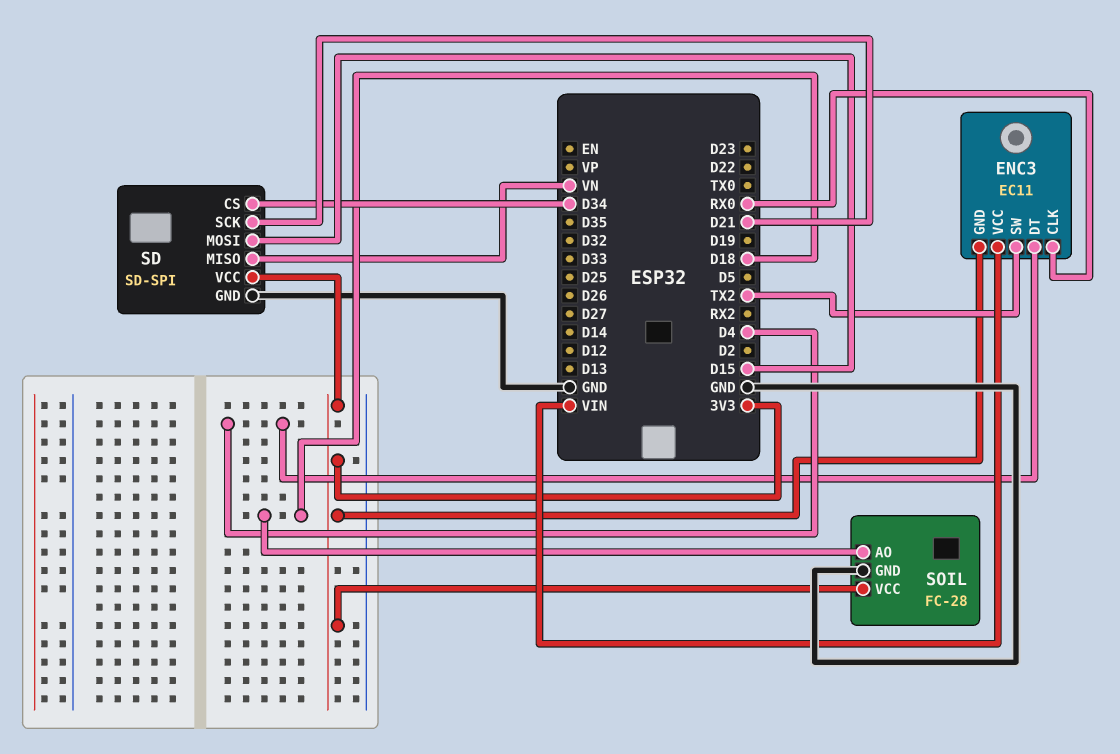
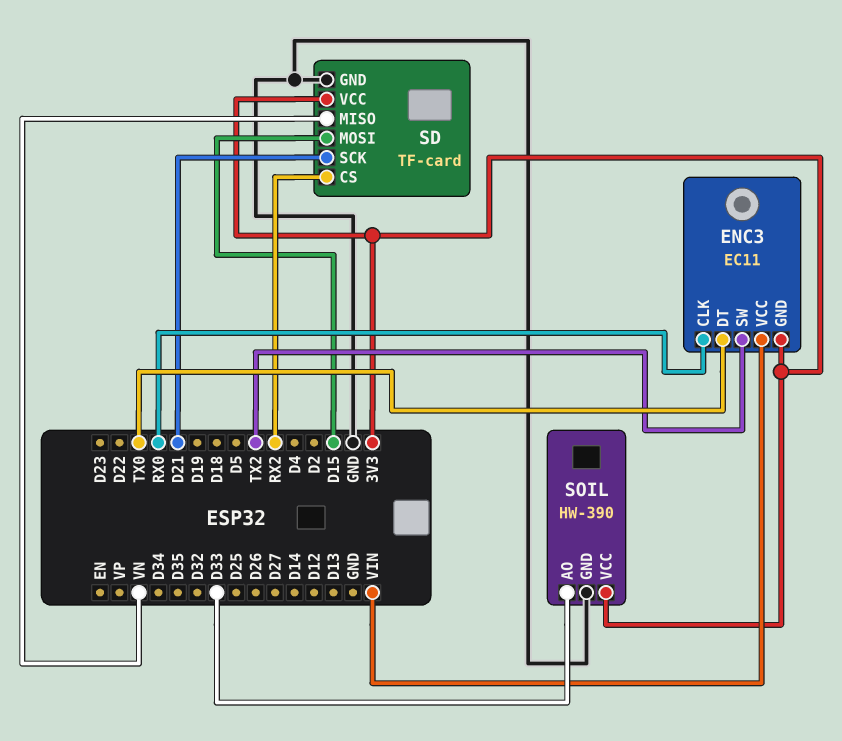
ENC3 pin DT: D4 -> TX0
SD: SD-SPI -> TF-card
SD pin CS: D34 -> RX2
SOIL: FC-28 -> HW-390
SOIL pin AO: D18 -> D33

